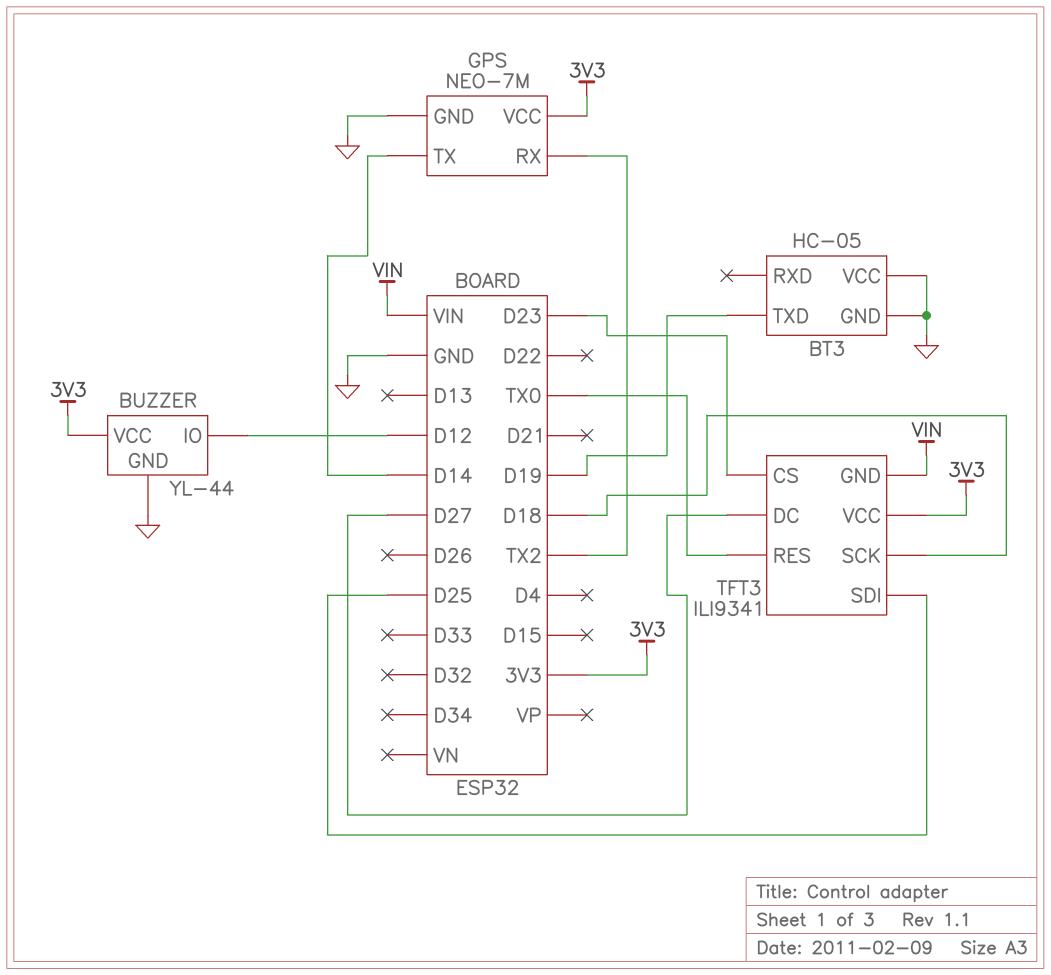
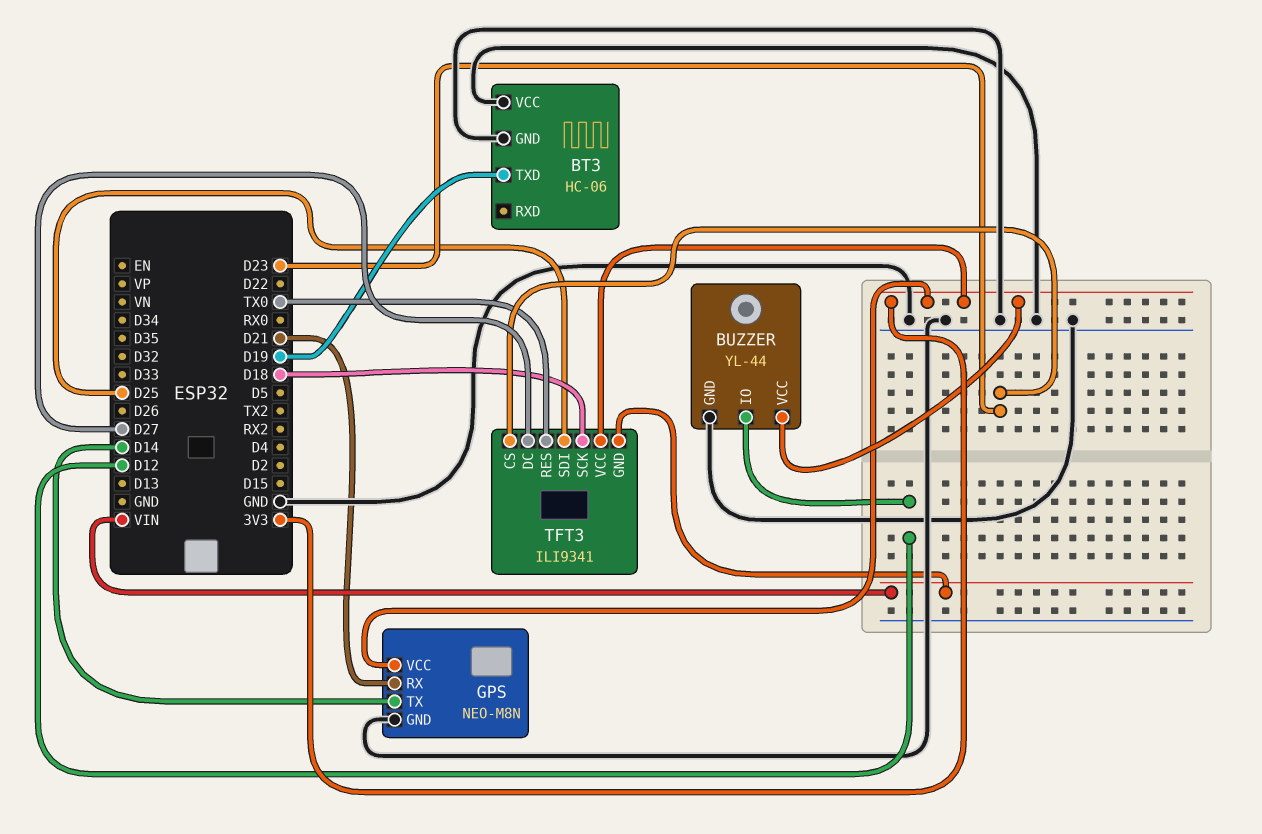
BT3: HC-05 -> HC-06
GPS: NEO-7M -> NEO-M8N
GPS pin RX: TX2 -> D21

